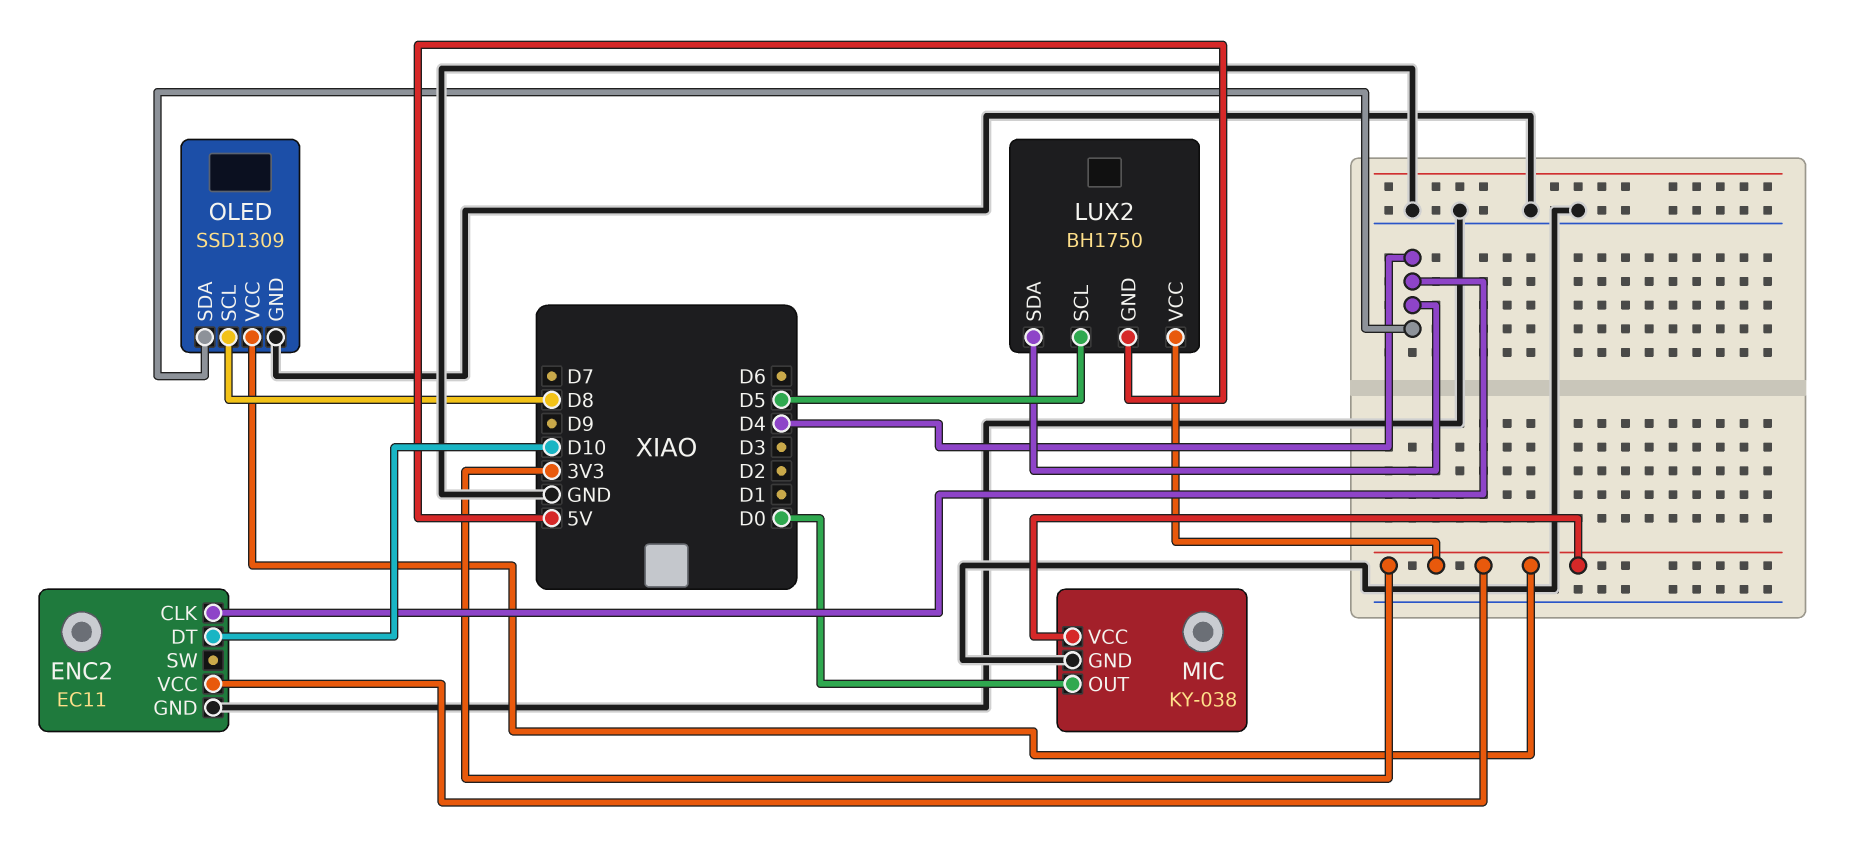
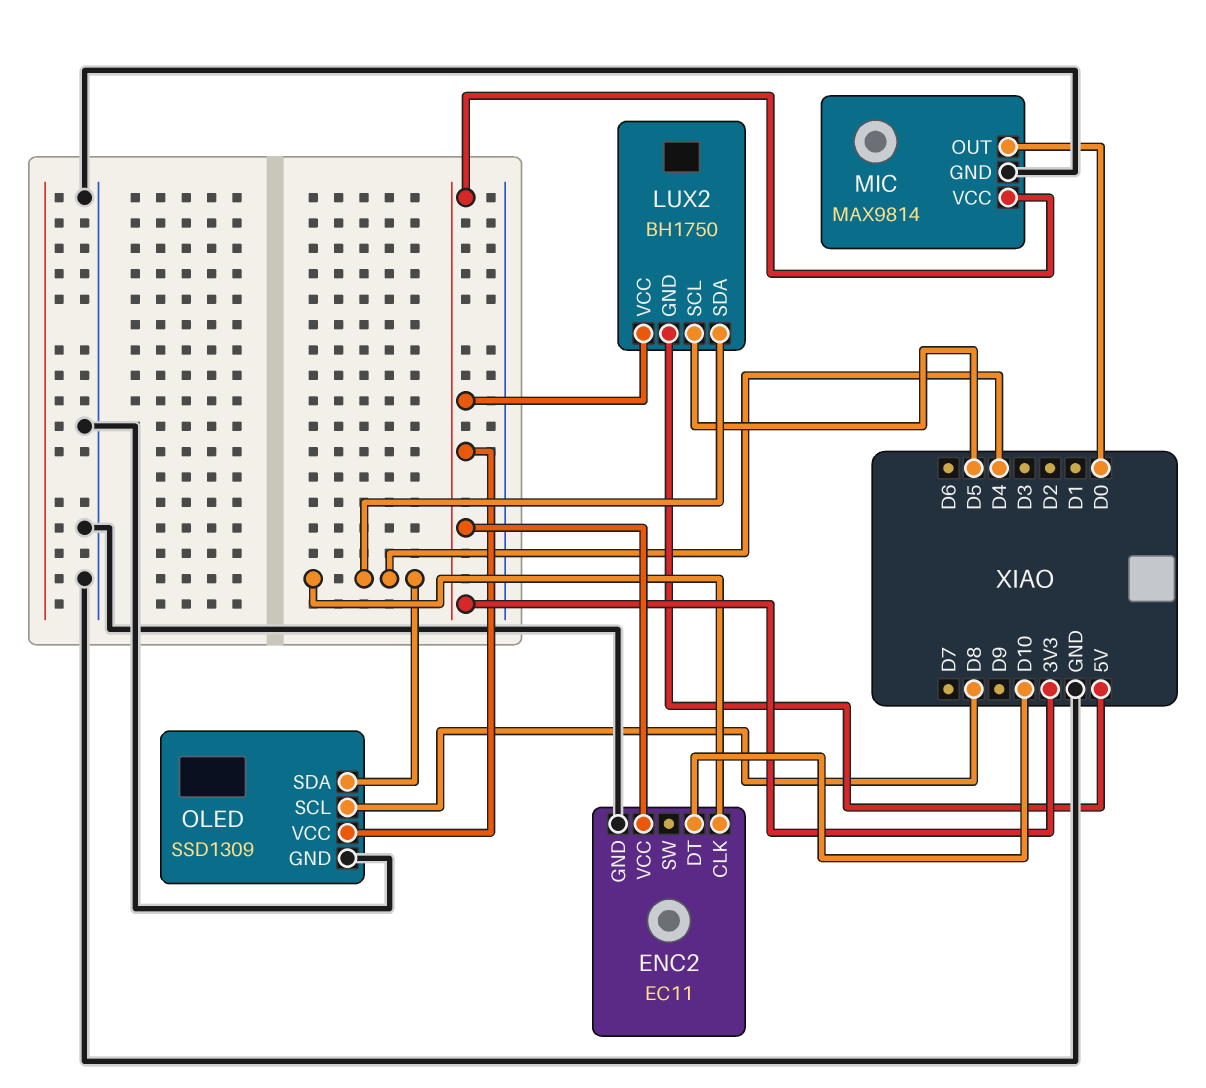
MIC: KY-038 -> MAX9814

